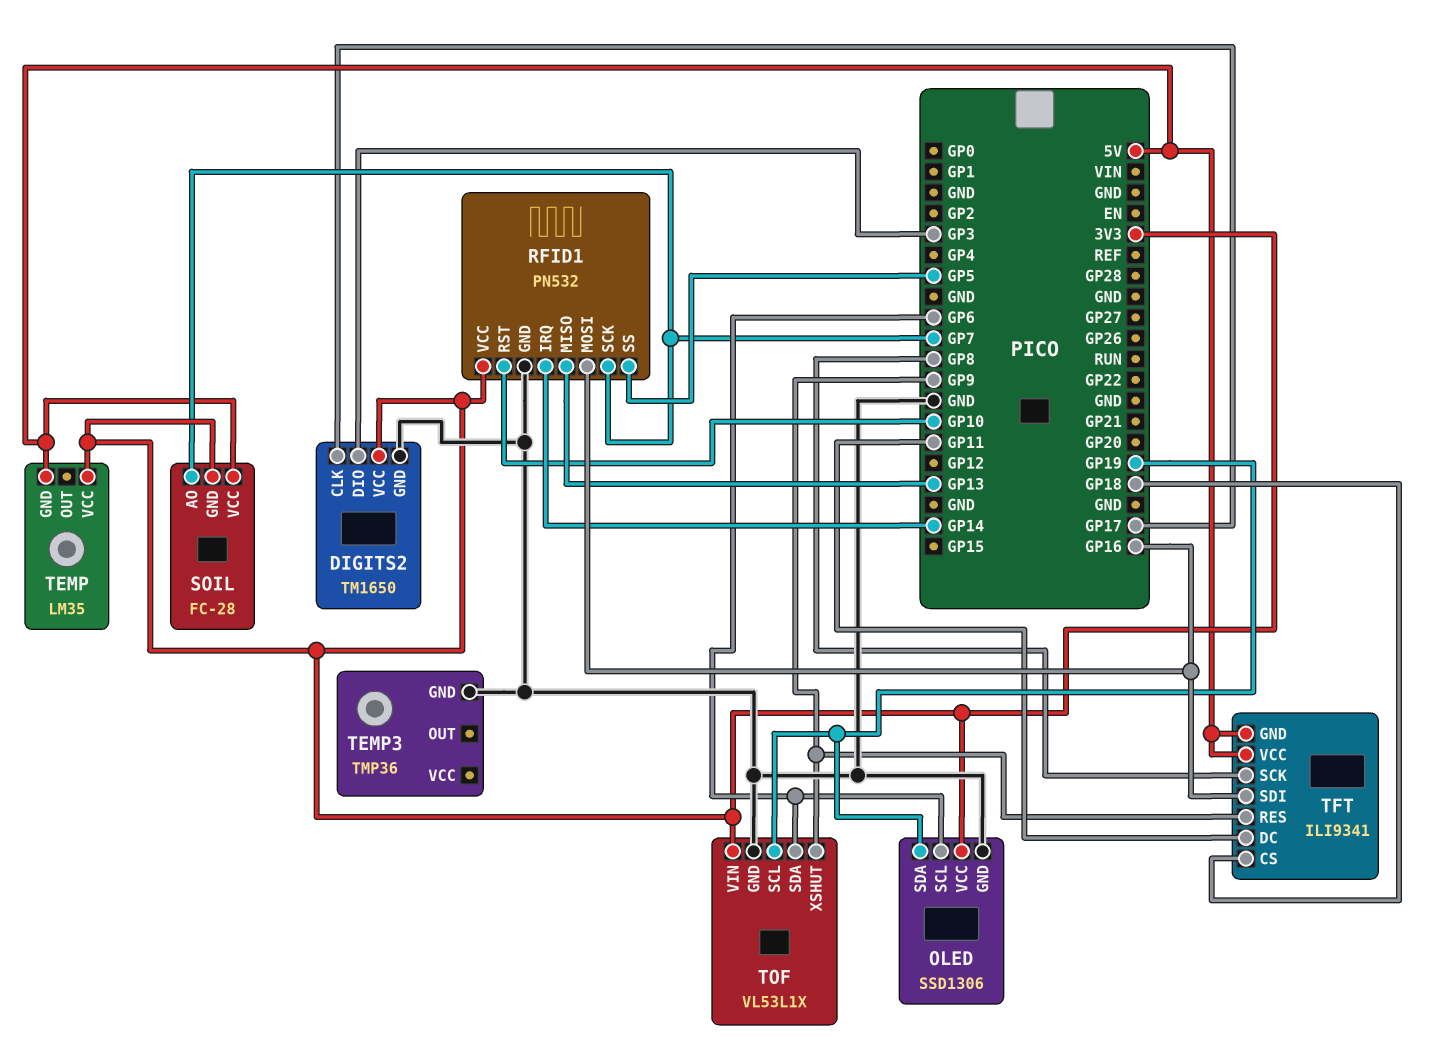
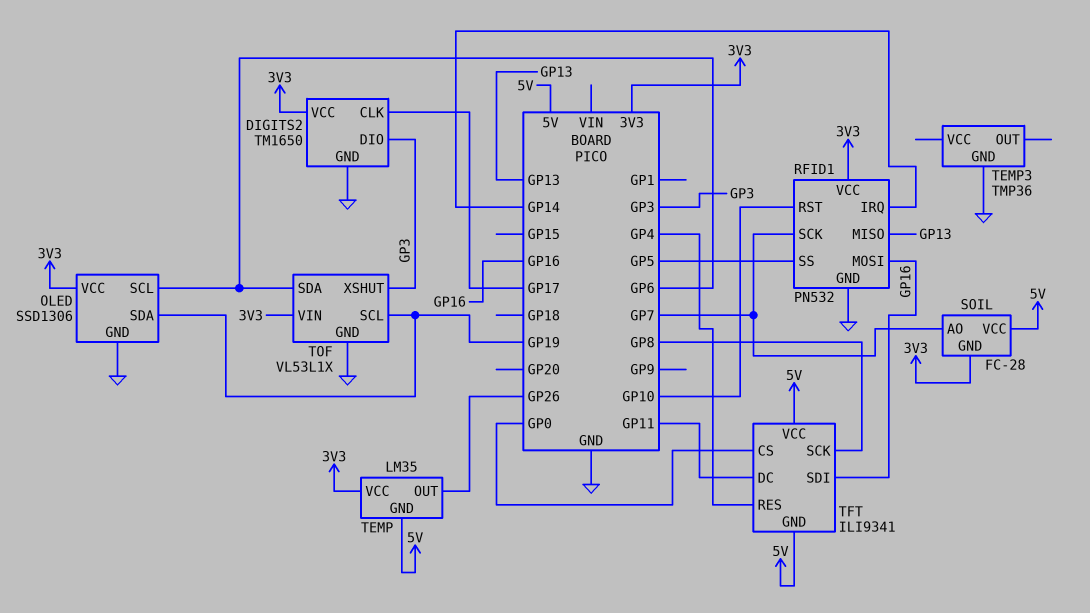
TEMP pin OUT: none -> GP26
TFT pin CS: GP18 -> GP0
TFT pin RES: GP9 -> GP4
TOF pin XSHUT: GP9 -> GP3

